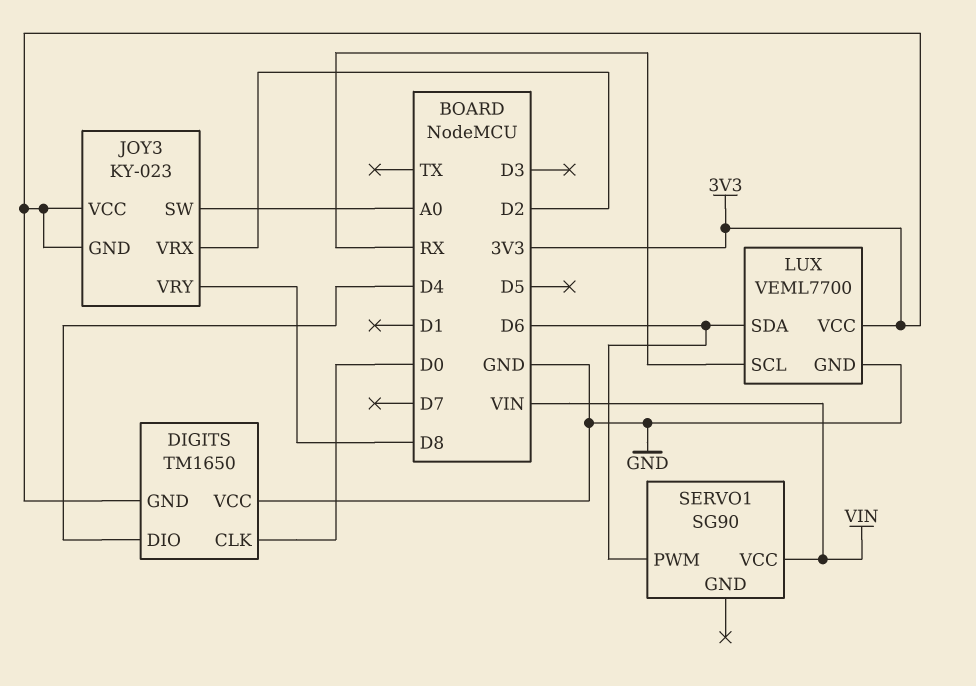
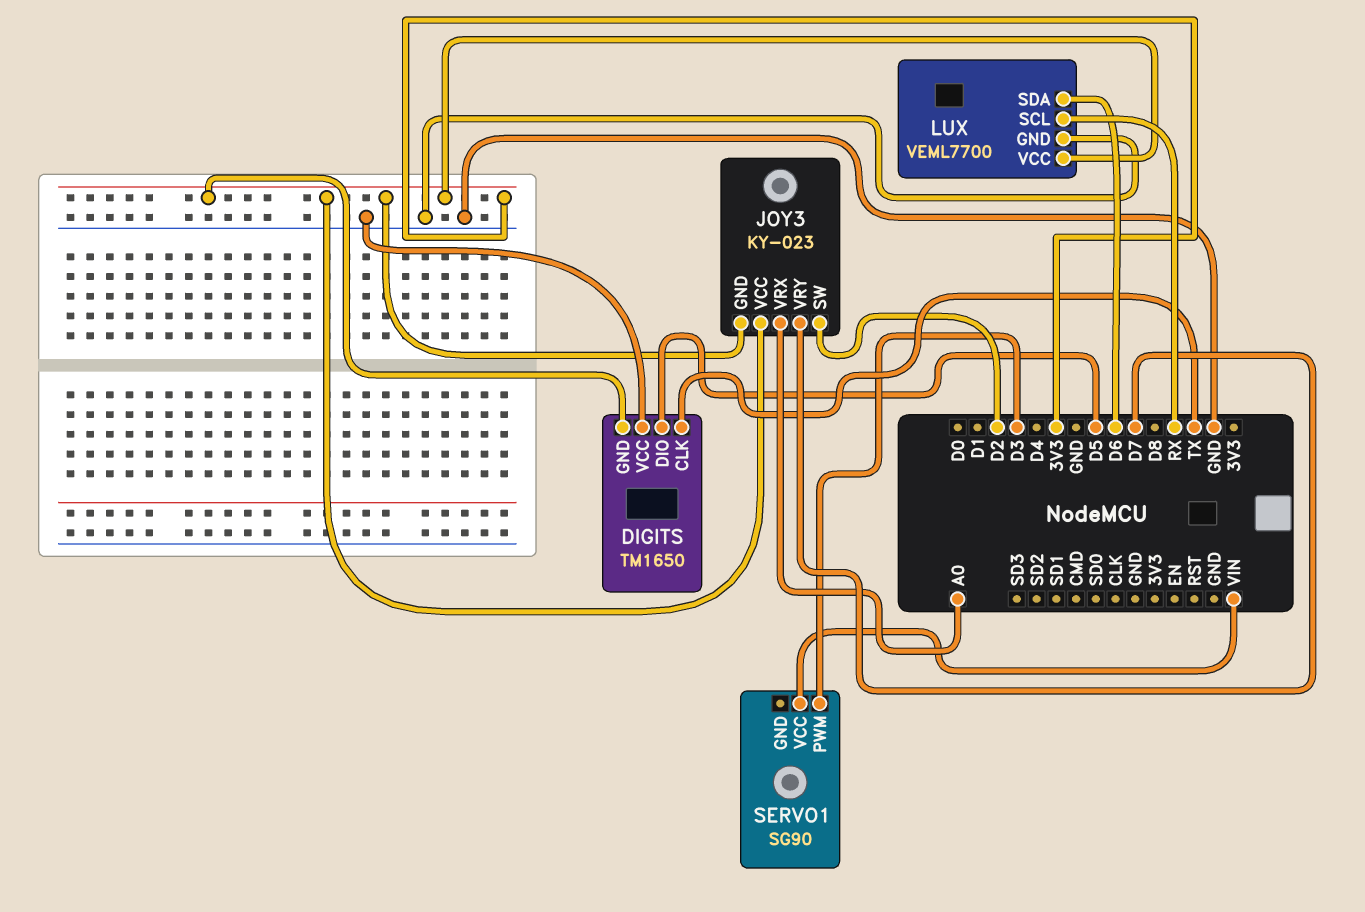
DIGITS pin CLK: D0 -> TX
DIGITS pin DIO: D4 -> D5
JOY3 pin SW: A0 -> D2
JOY3 pin VRX: D2 -> A0
JOY3 pin VRY: D8 -> D7
SERVO1 pin PWM: D6 -> D3

